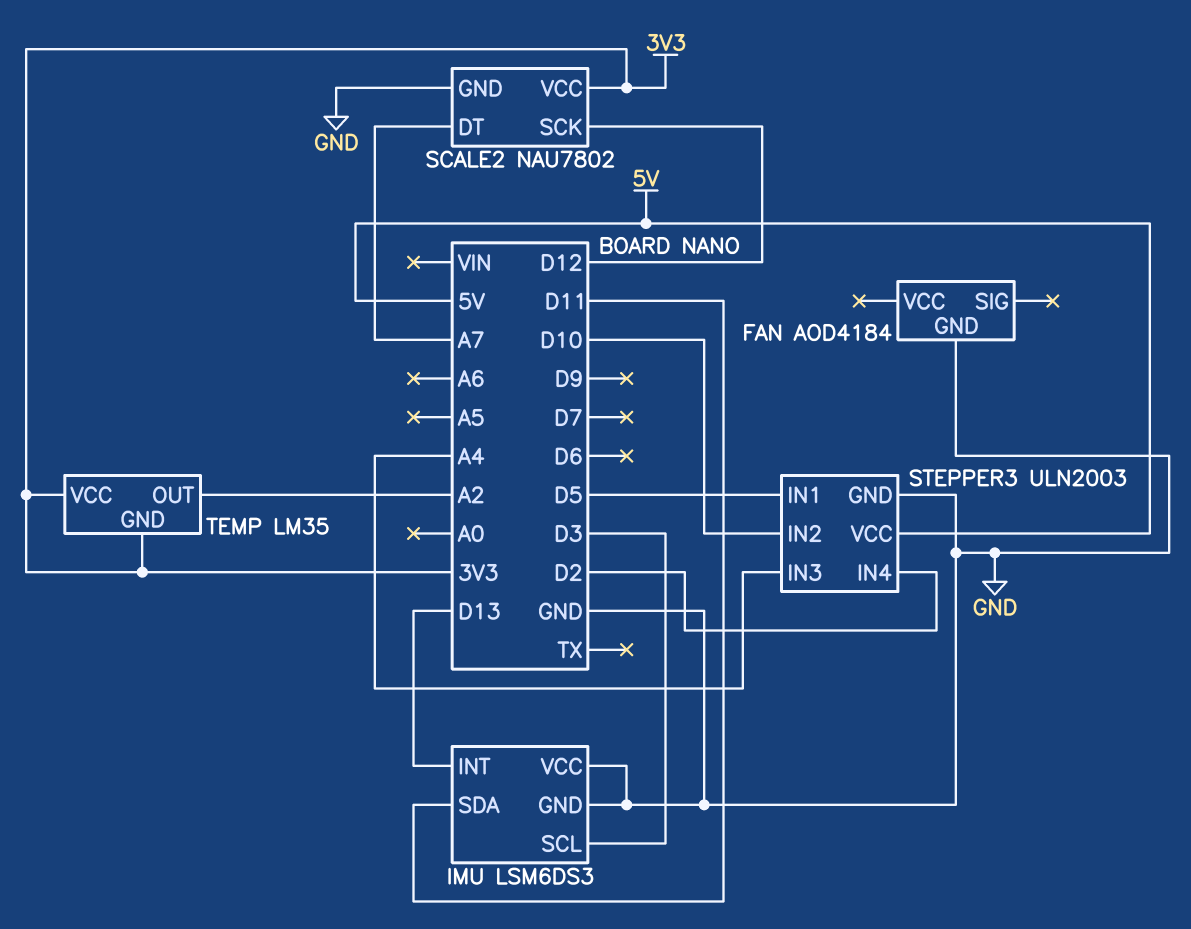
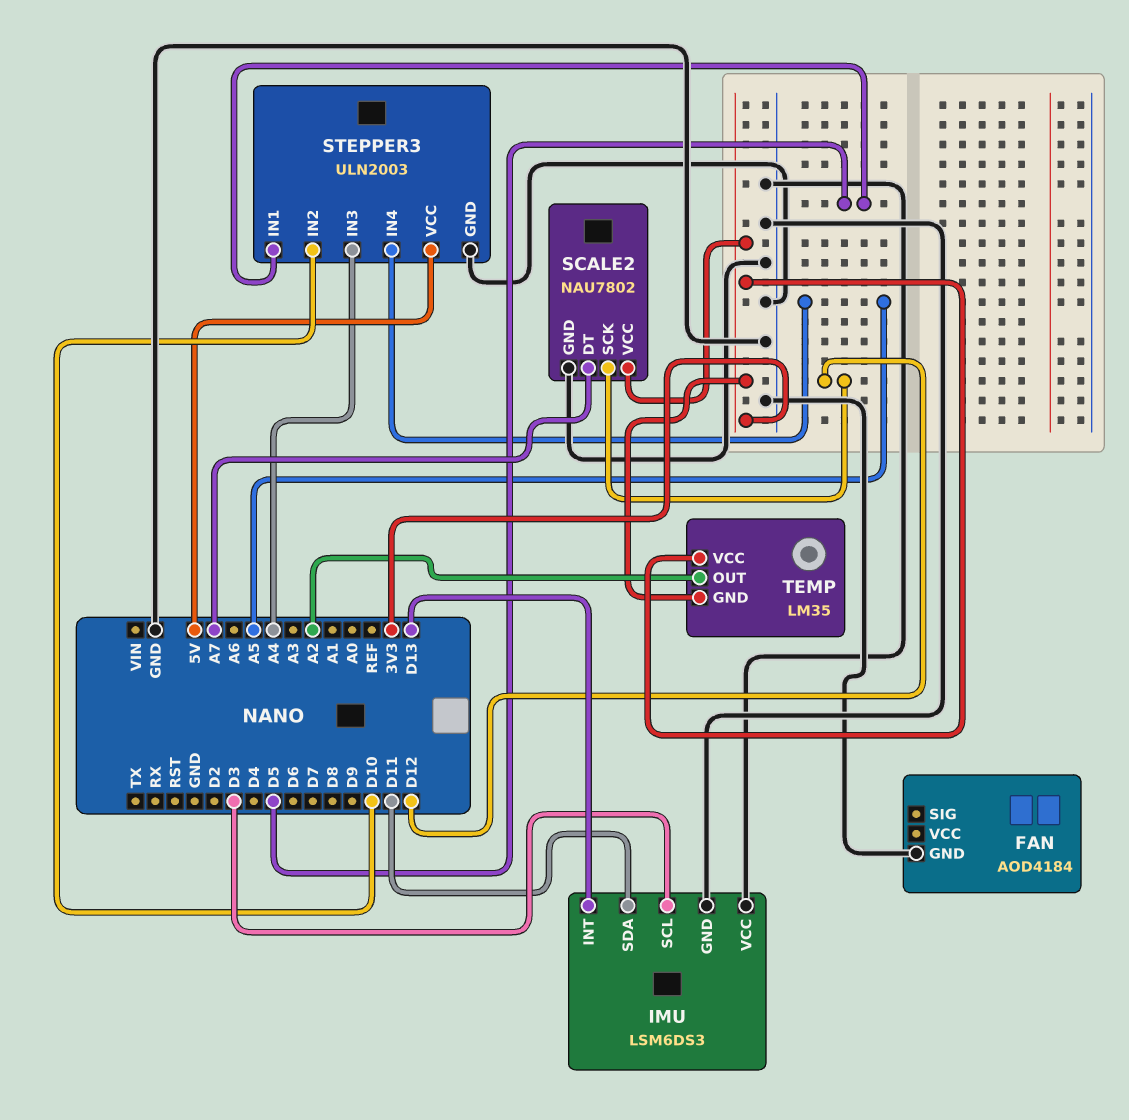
STEPPER3 pin IN4: D2 -> A5

